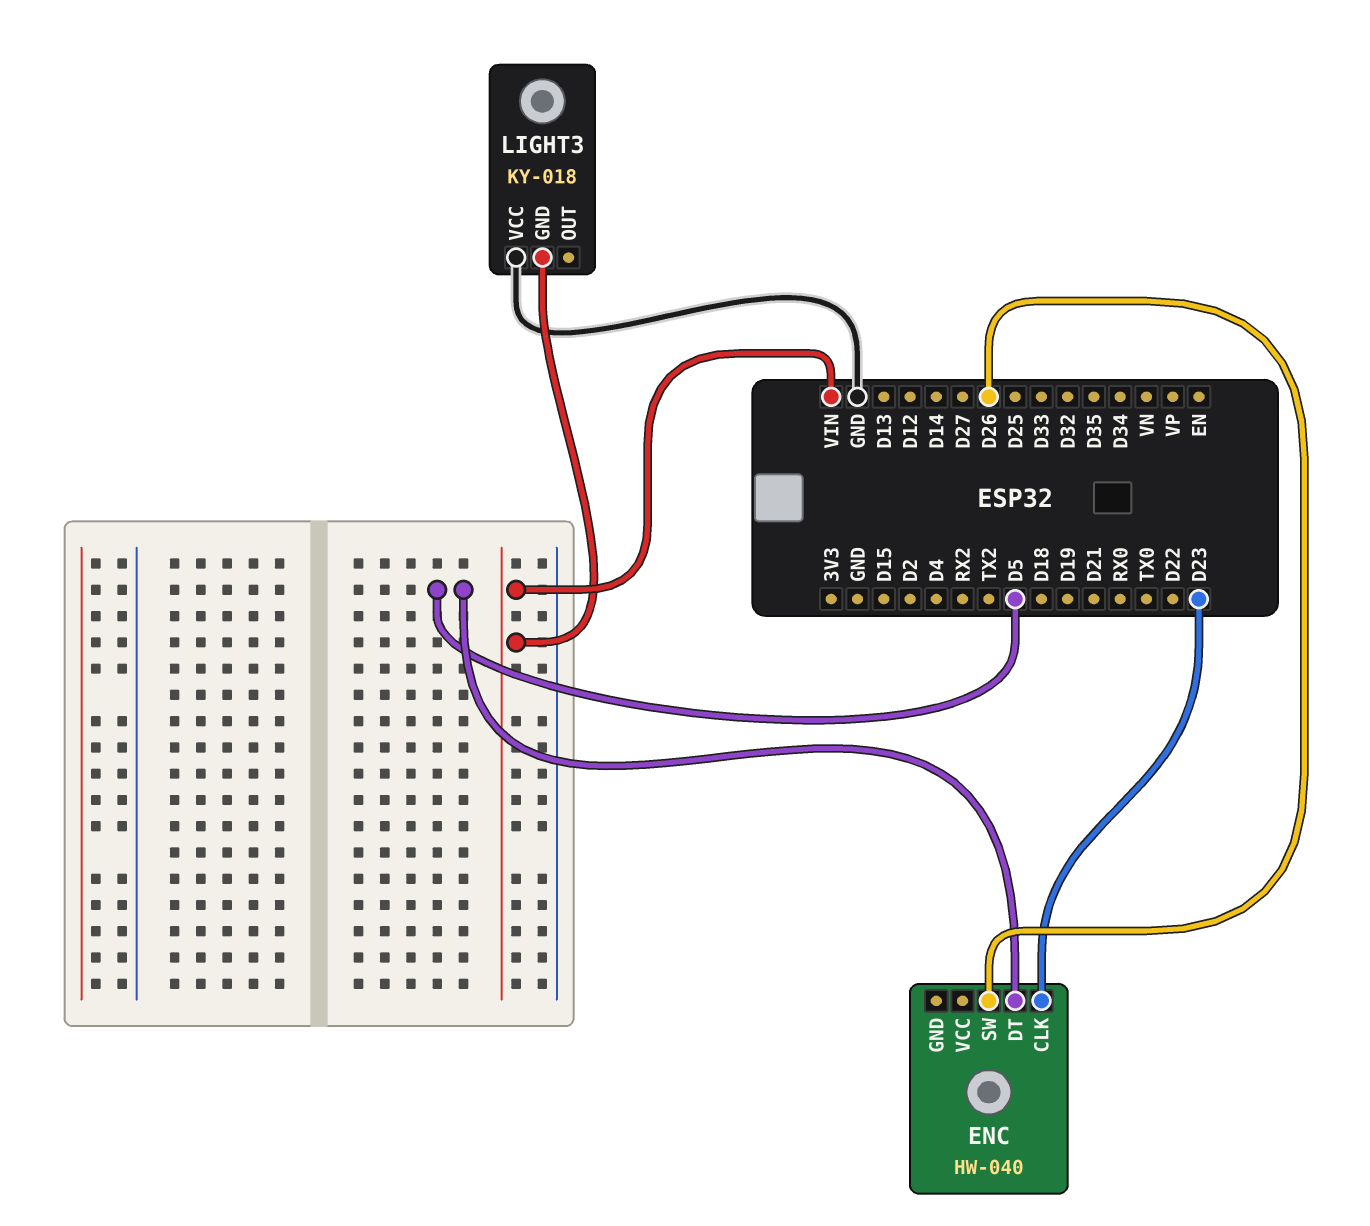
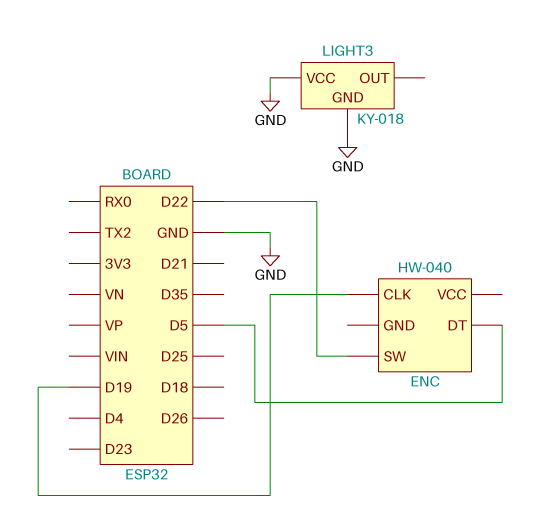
ENC pin CLK: D23 -> D19
ENC pin SW: D26 -> D22
LIGHT3 pin GND: VIN -> GND

